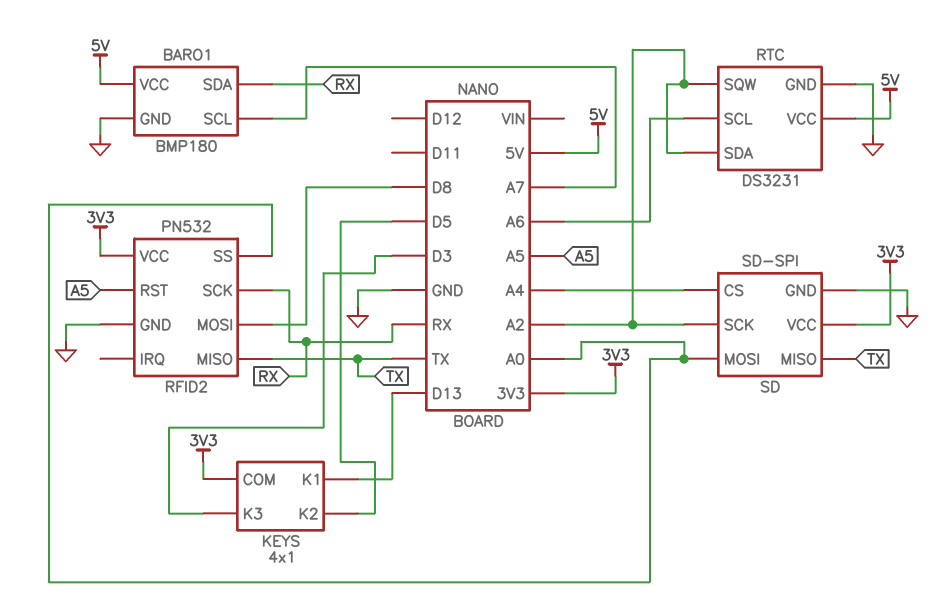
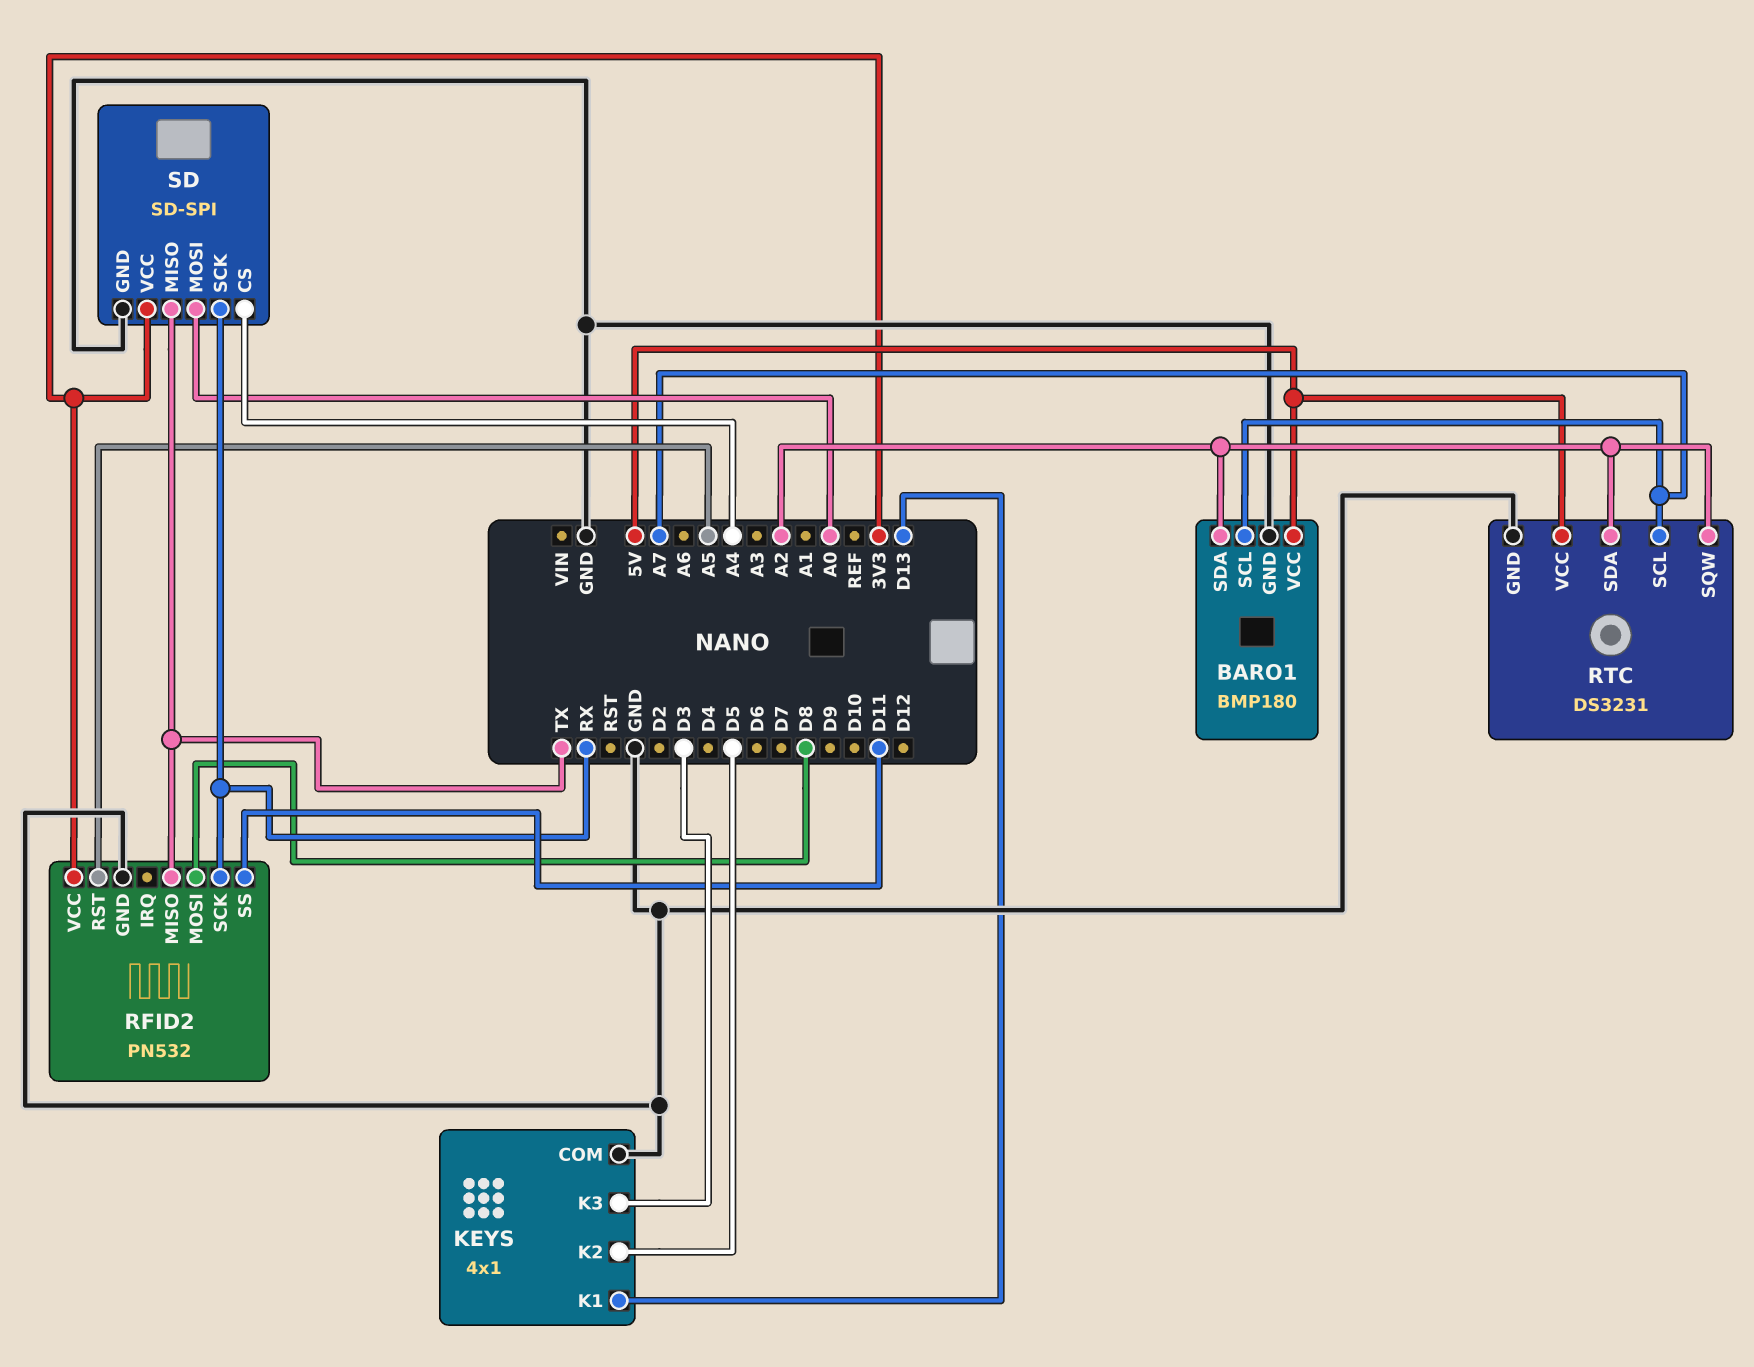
BARO1 pin SDA: RX -> A2
KEYS pin COM: 3V3 -> GND
RFID2 pin SS: A0 -> D11
RTC pin SCL: A6 -> A7
SD pin SCK: A2 -> RX

